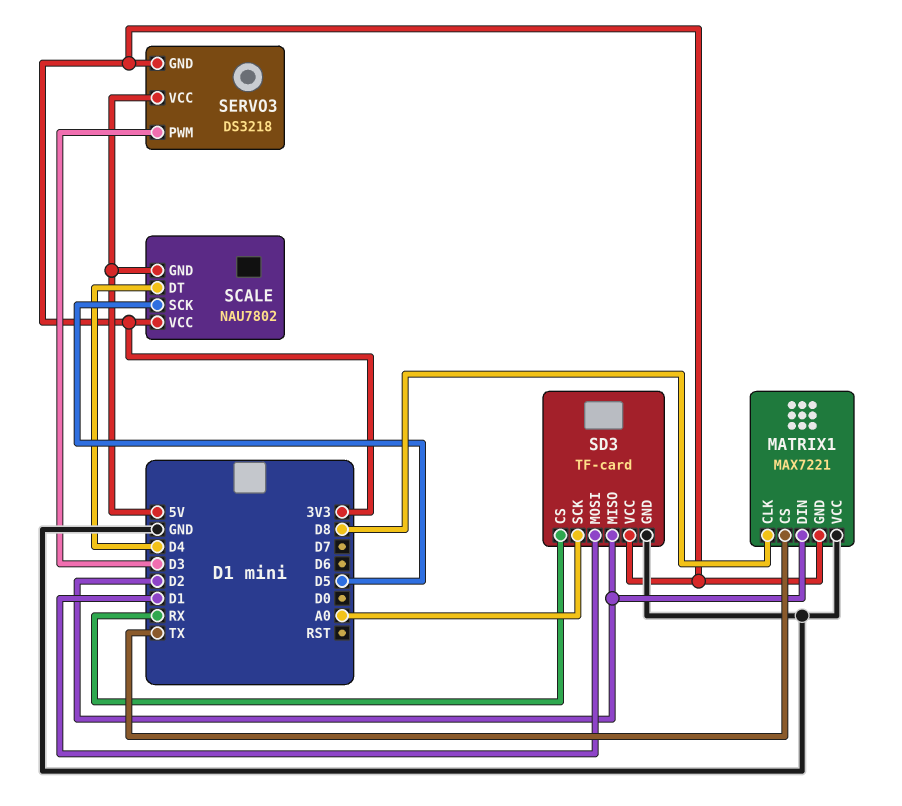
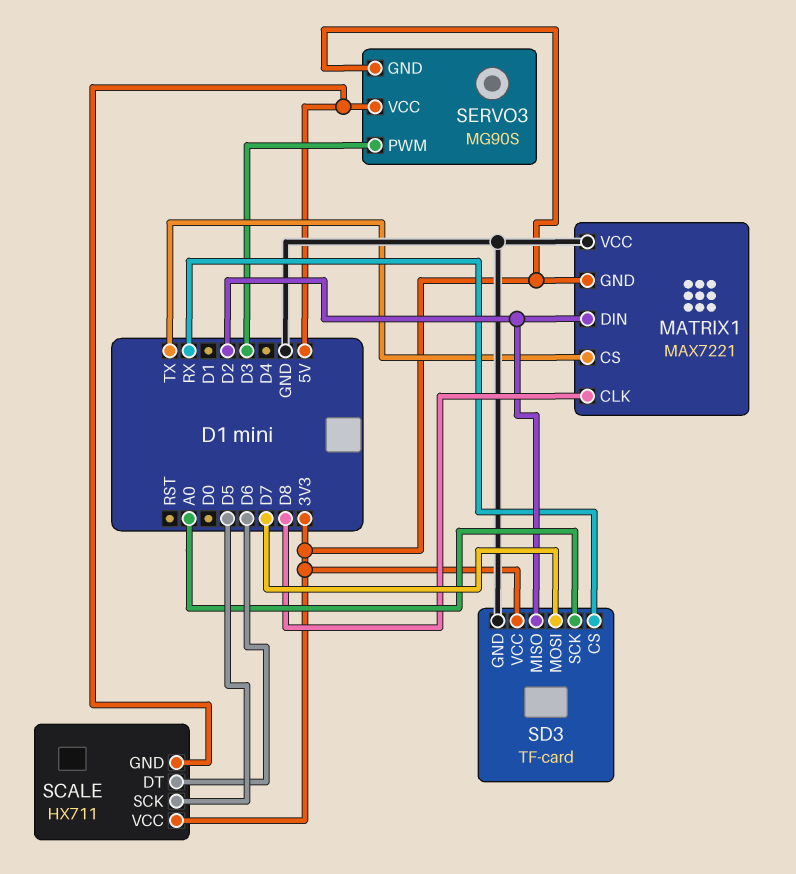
SCALE: NAU7802 -> HX711
SCALE pin DT: D4 -> D6
SD3 pin MOSI: D1 -> D7
SERVO3: DS3218 -> MG90S

